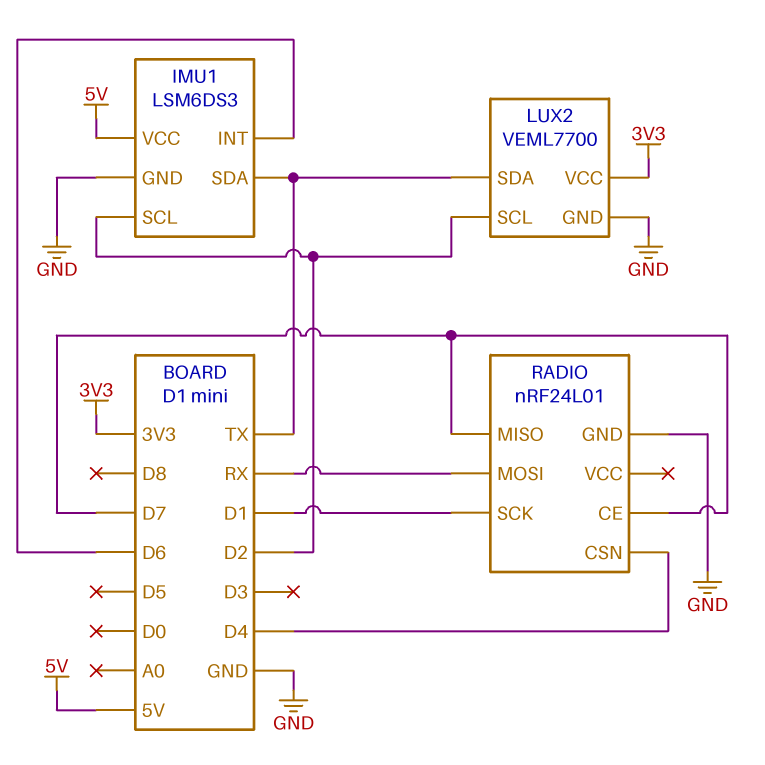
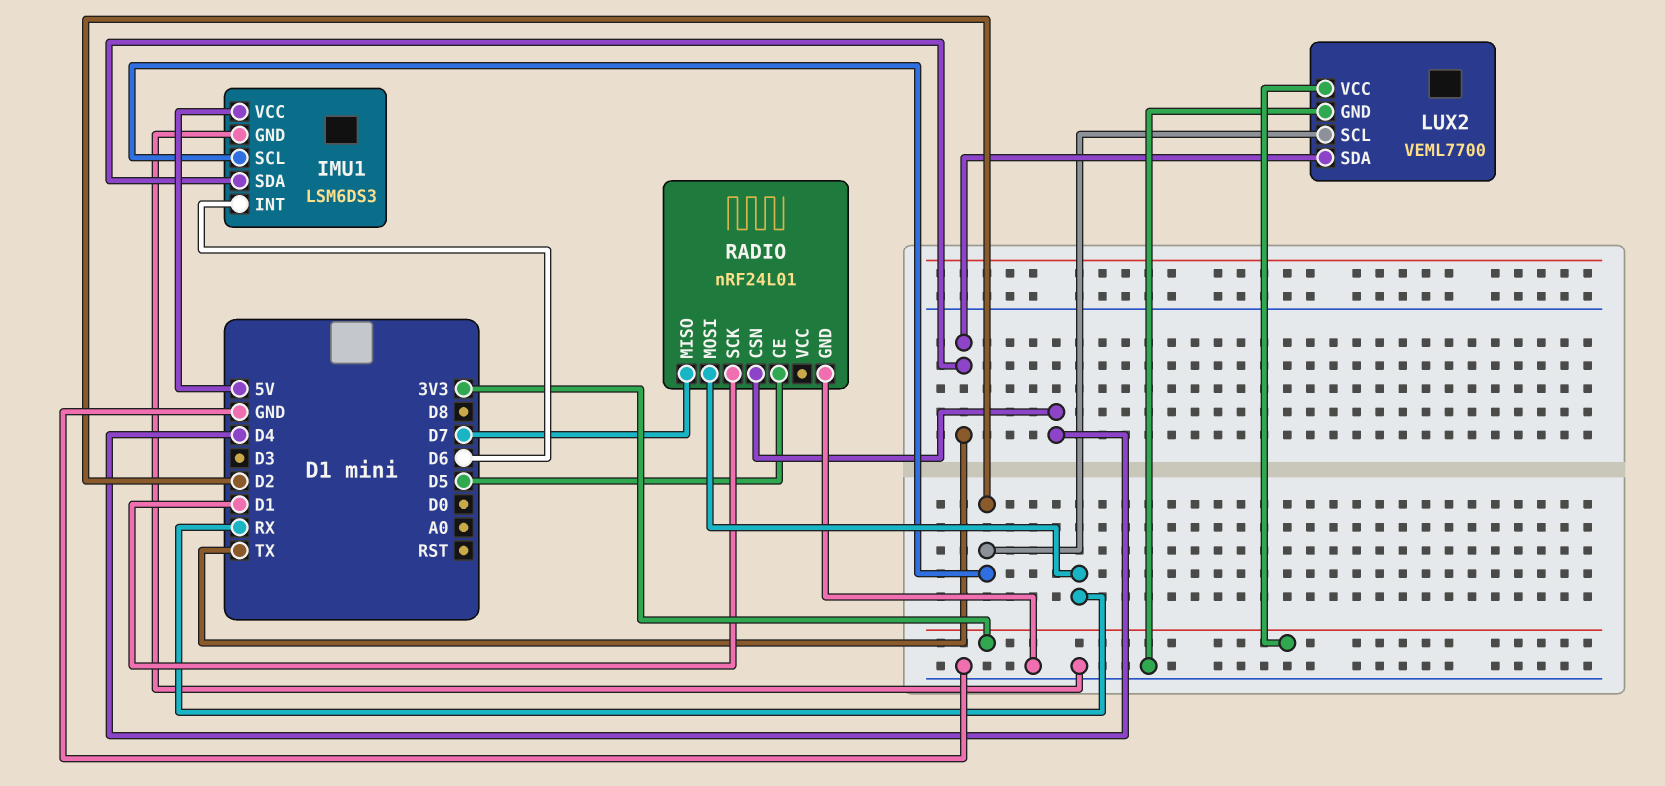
RADIO pin CE: D7 -> D5

